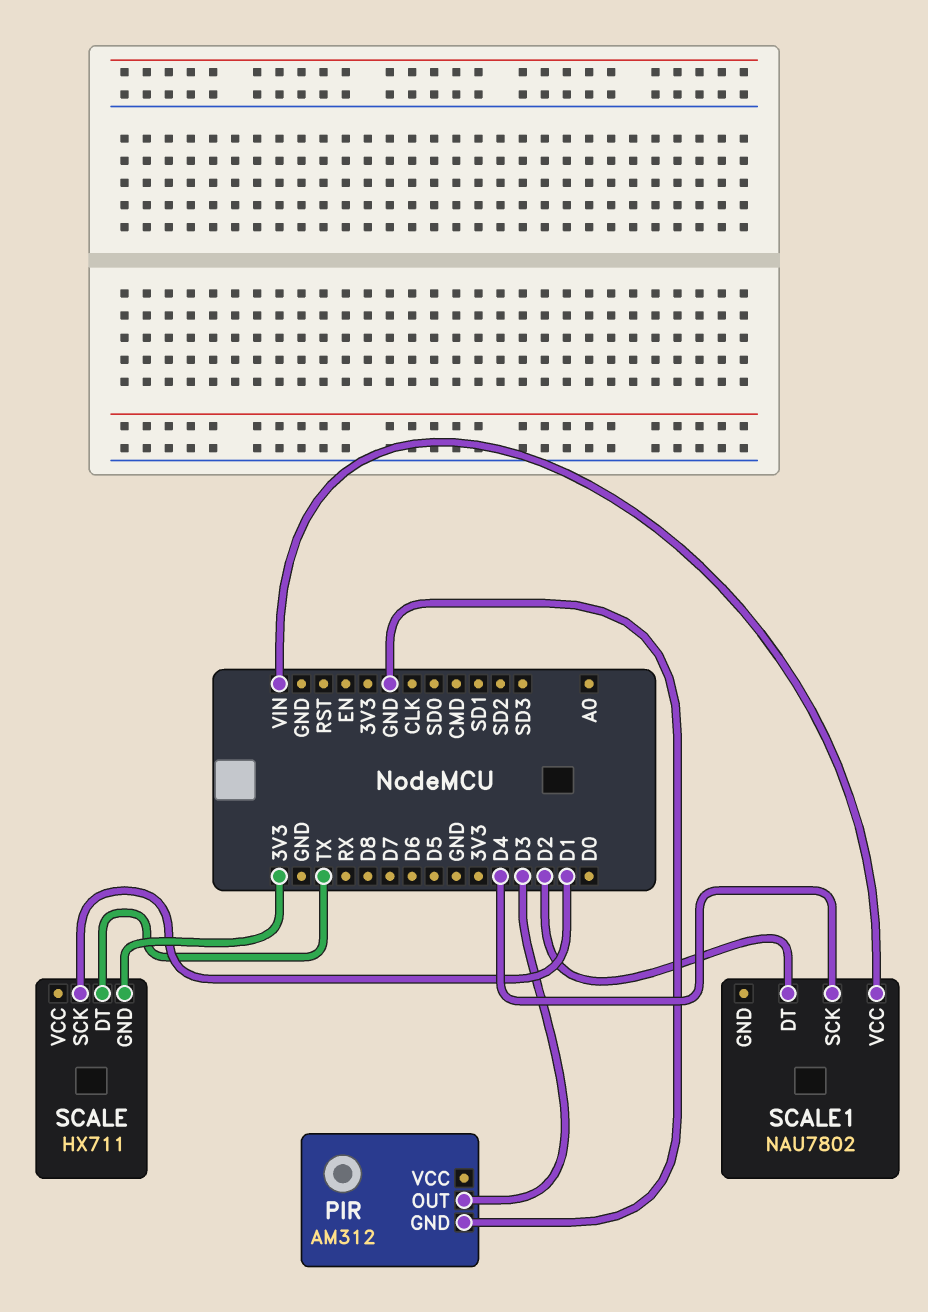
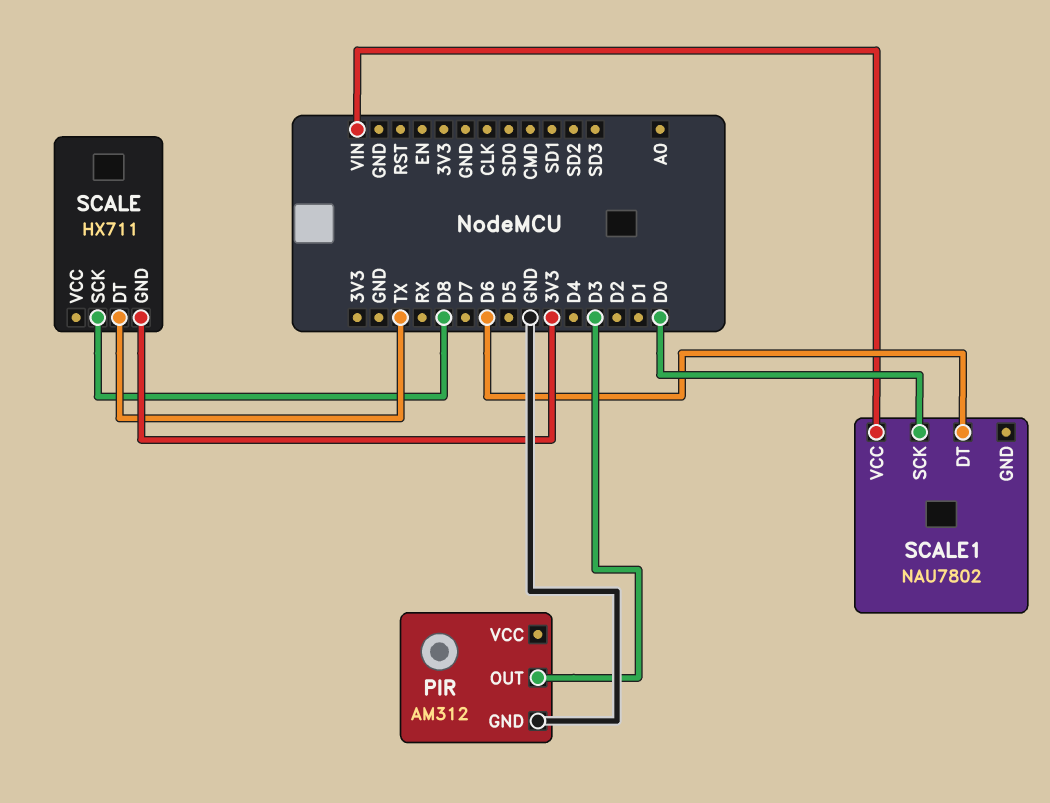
SCALE pin SCK: D1 -> D8
SCALE1 pin DT: D2 -> D6
SCALE1 pin SCK: D4 -> D0

